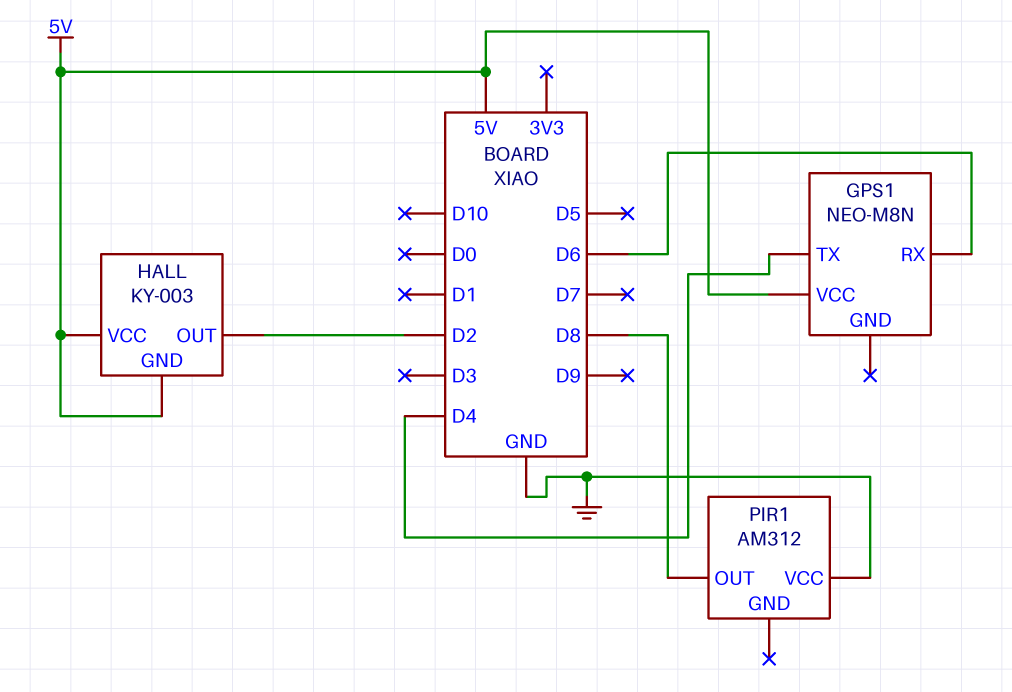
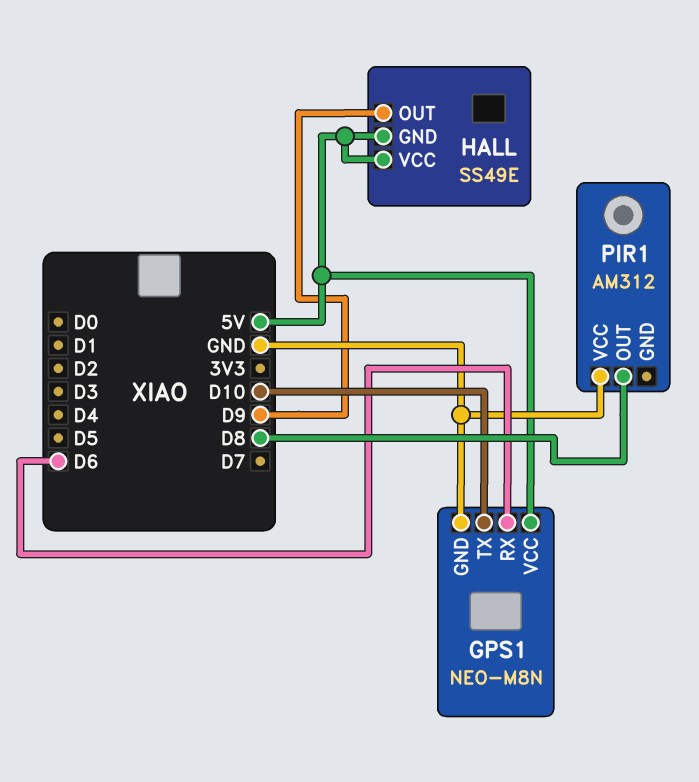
GPS1 pin GND: none -> GND
GPS1 pin TX: D4 -> D10
HALL: KY-003 -> SS49E
HALL pin OUT: D2 -> D9

